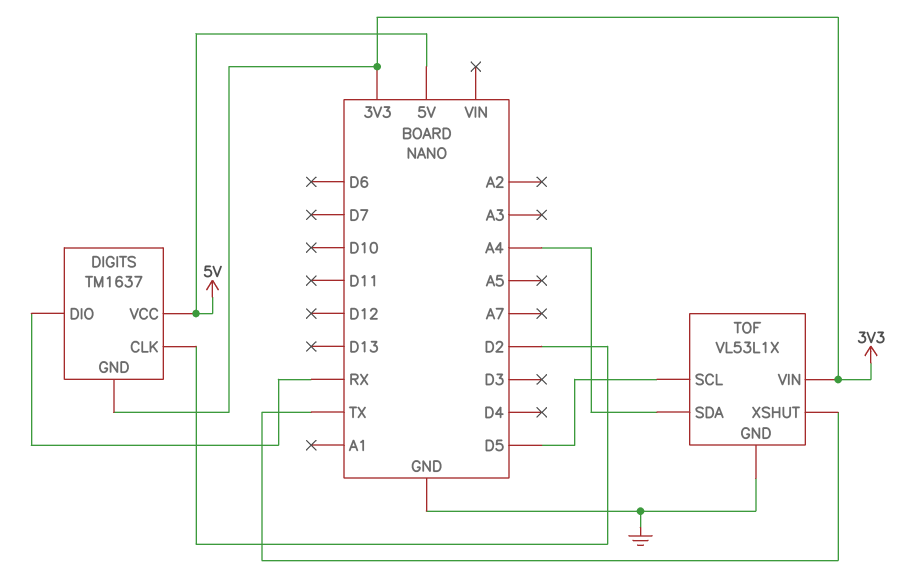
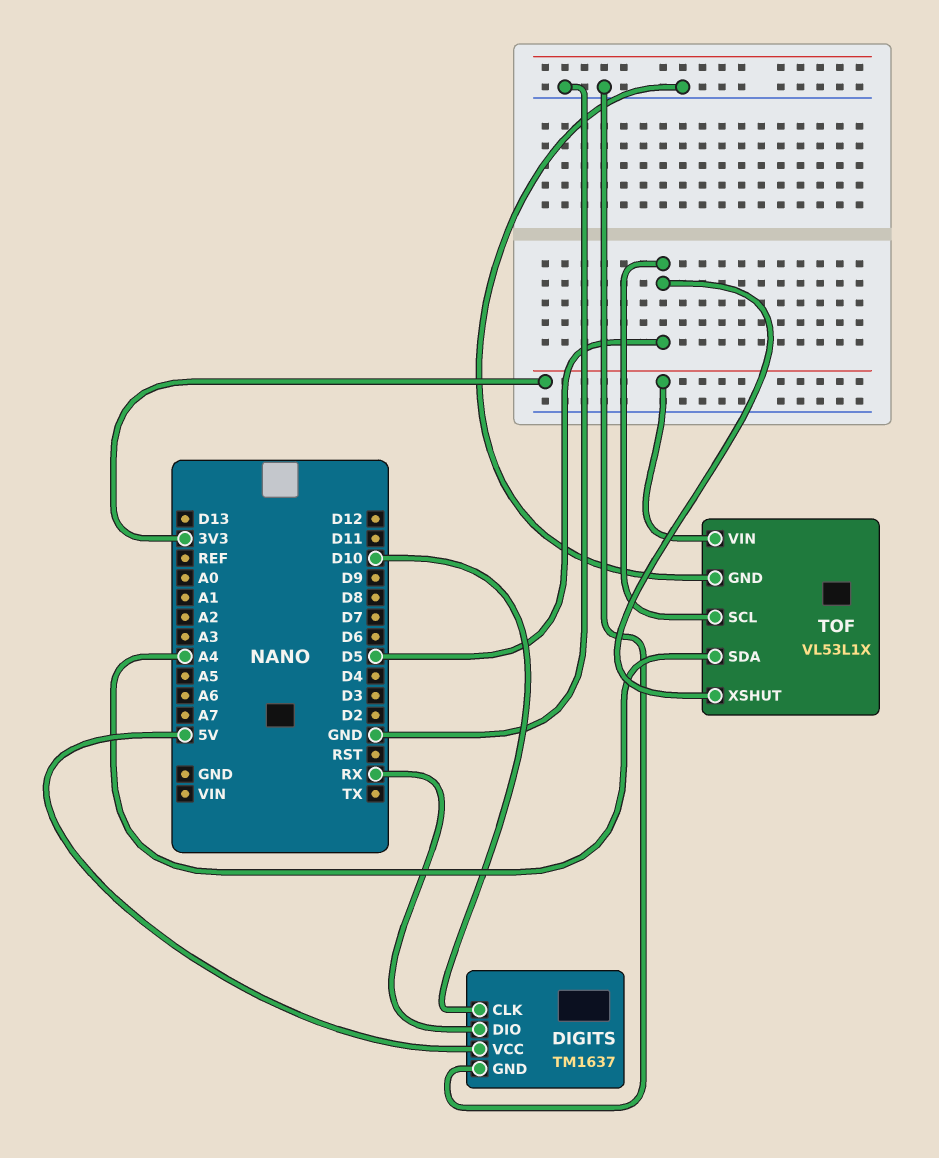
DIGITS pin CLK: D2 -> D10
DIGITS pin GND: 3V3 -> GND
TOF pin XSHUT: TX -> D5

